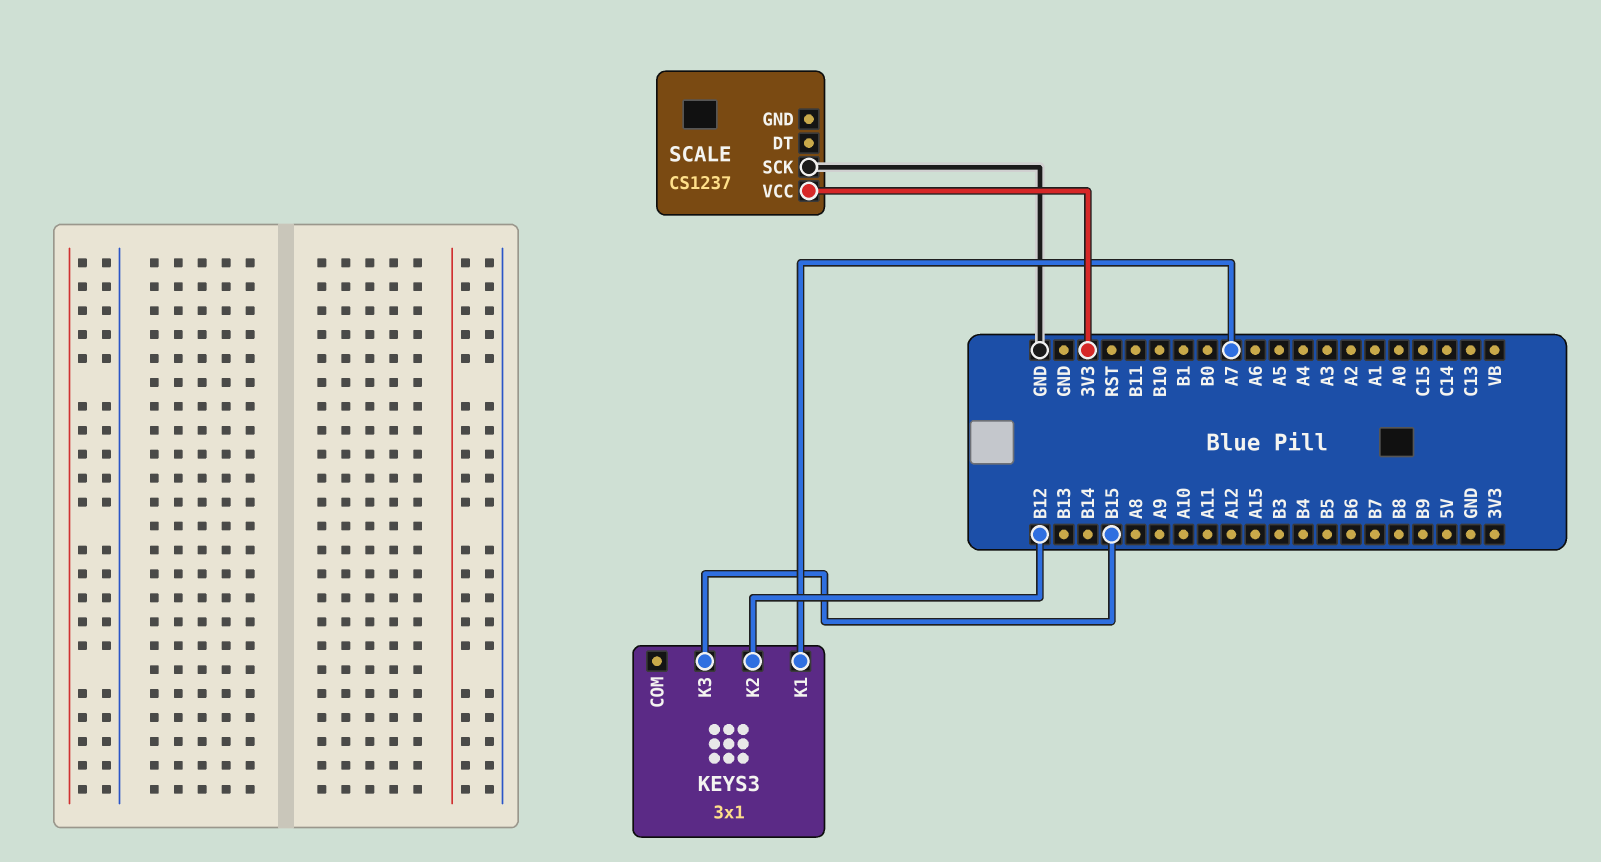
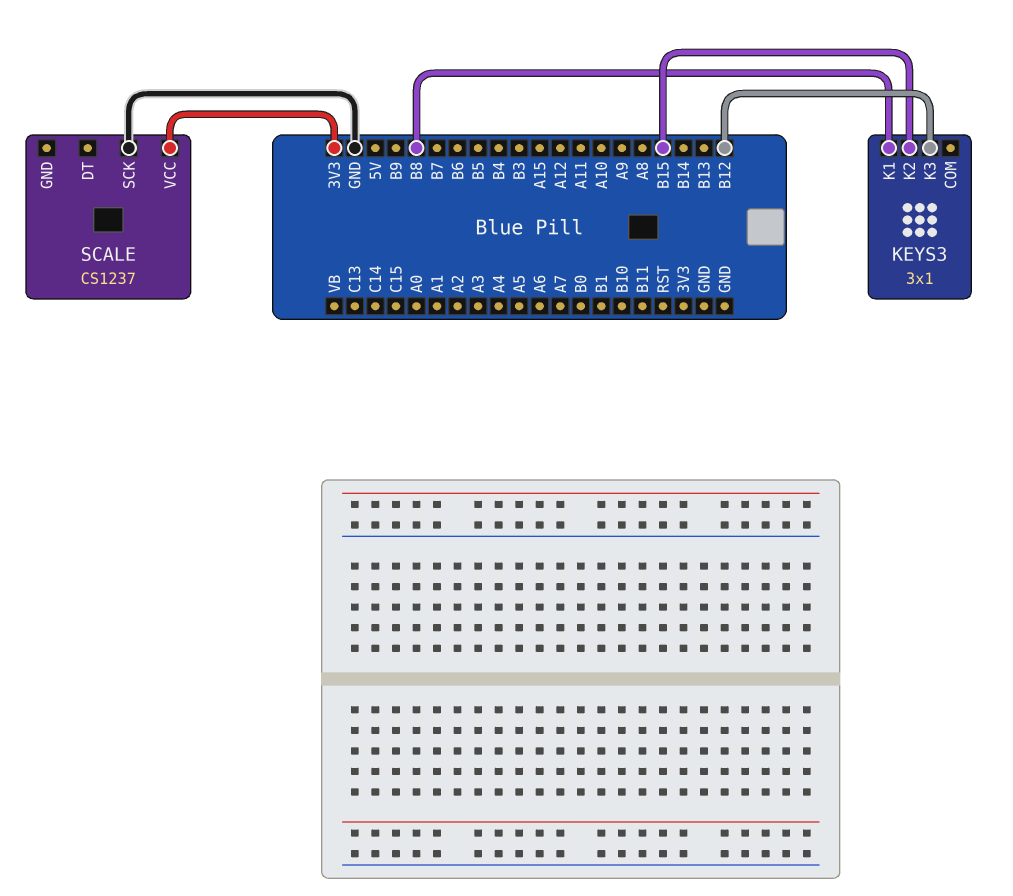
KEYS3 pin K1: A7 -> B8
KEYS3 pin K2: B12 -> B15
KEYS3 pin K3: B15 -> B12

